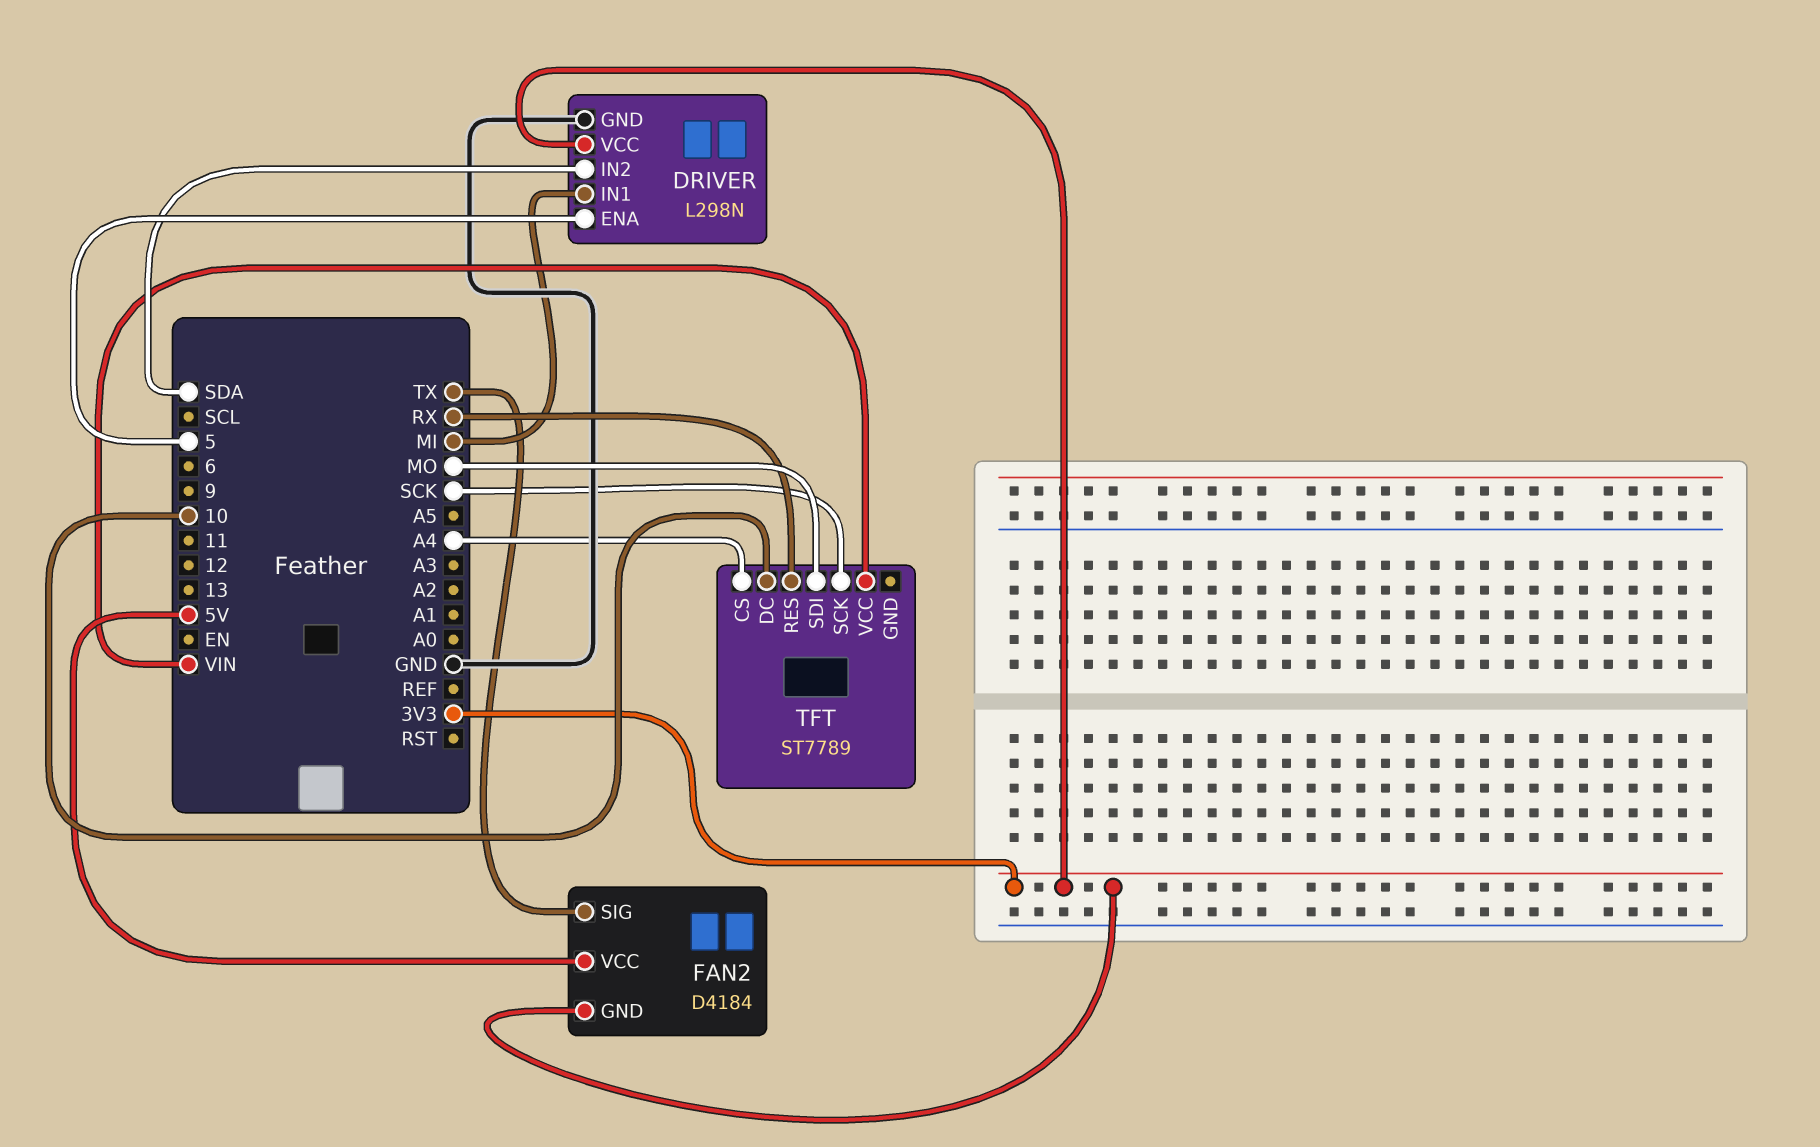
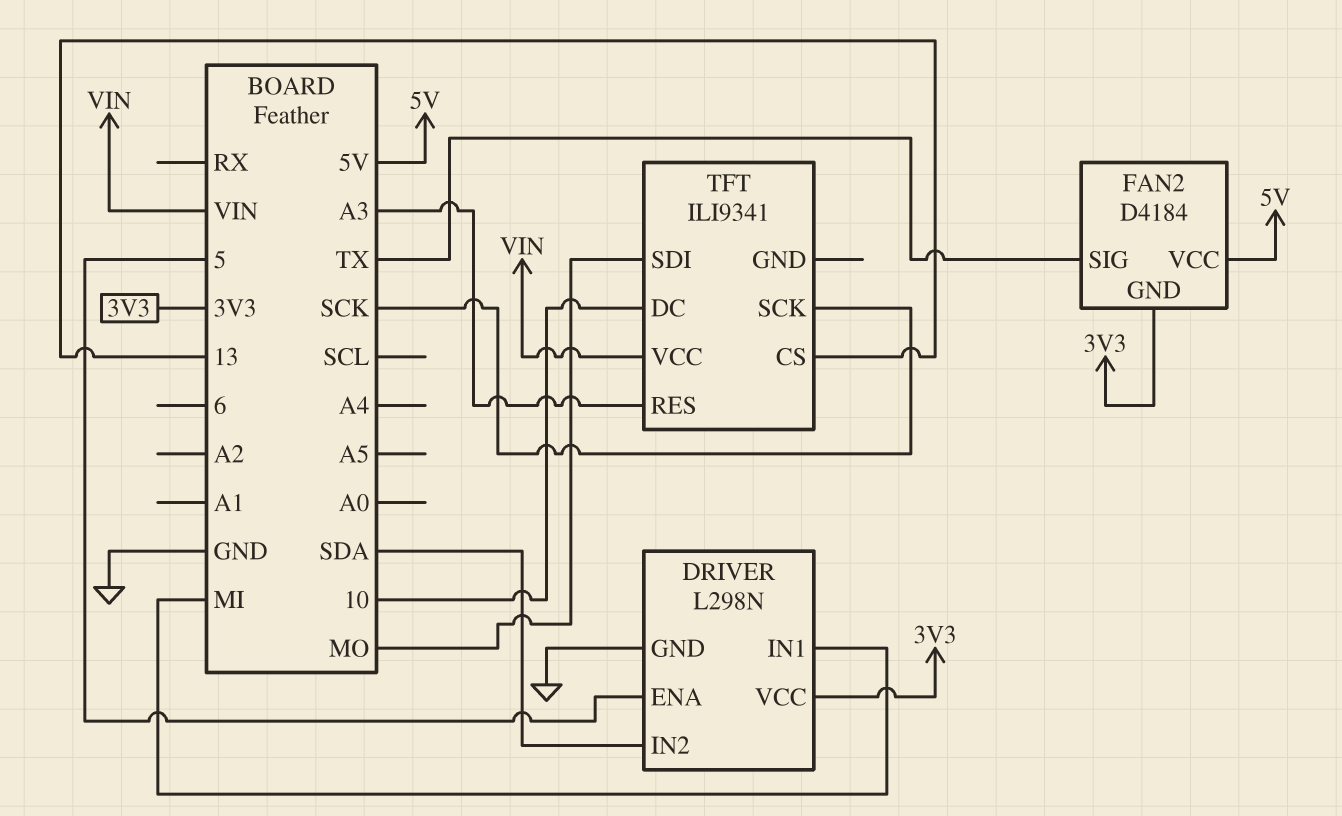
TFT: ST7789 -> ILI9341
TFT pin CS: A4 -> 13
TFT pin RES: RX -> A3

